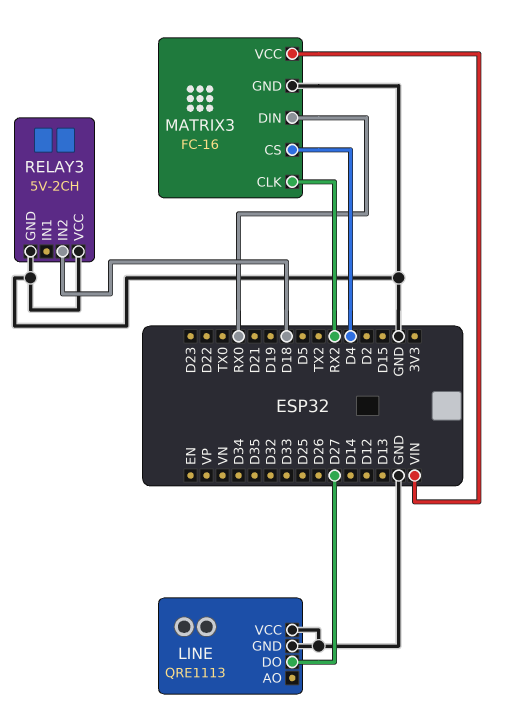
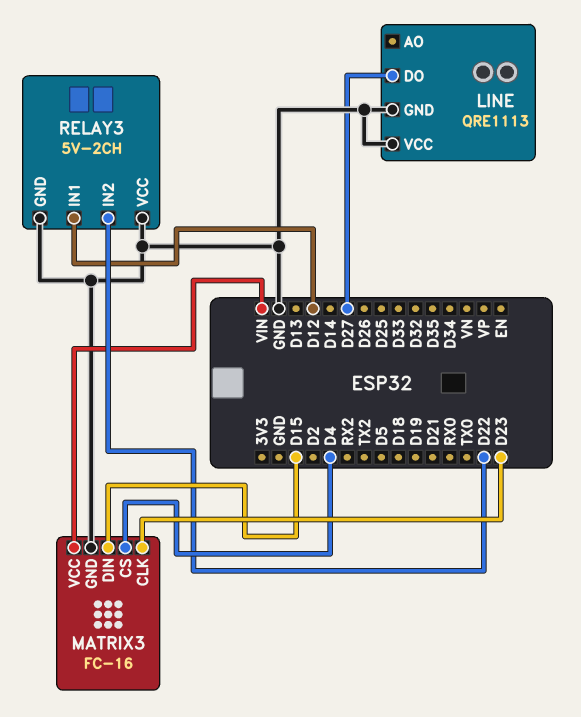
MATRIX3 pin CLK: RX2 -> D23
MATRIX3 pin DIN: RX0 -> D15
RELAY3 pin IN1: none -> D12
RELAY3 pin IN2: D18 -> D22

